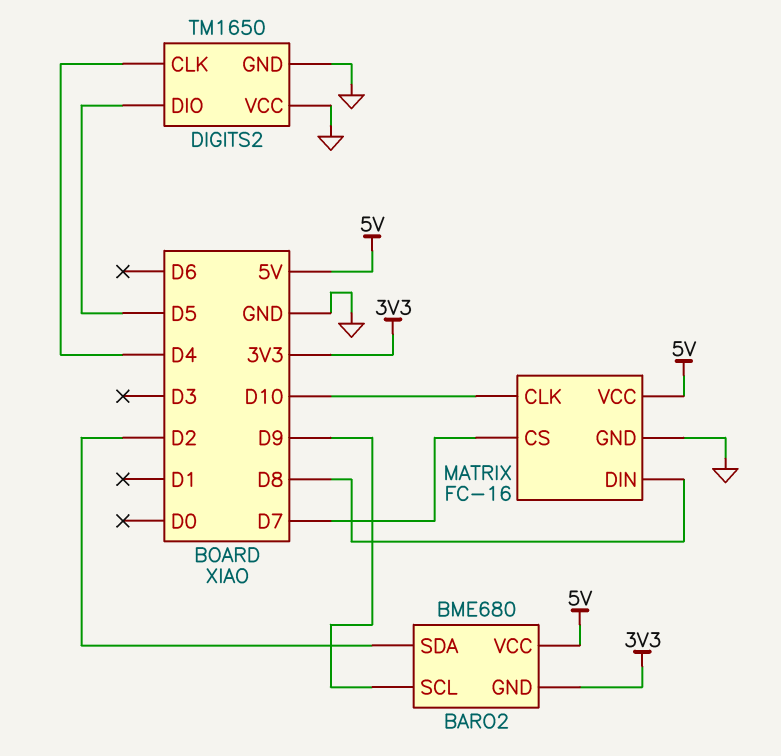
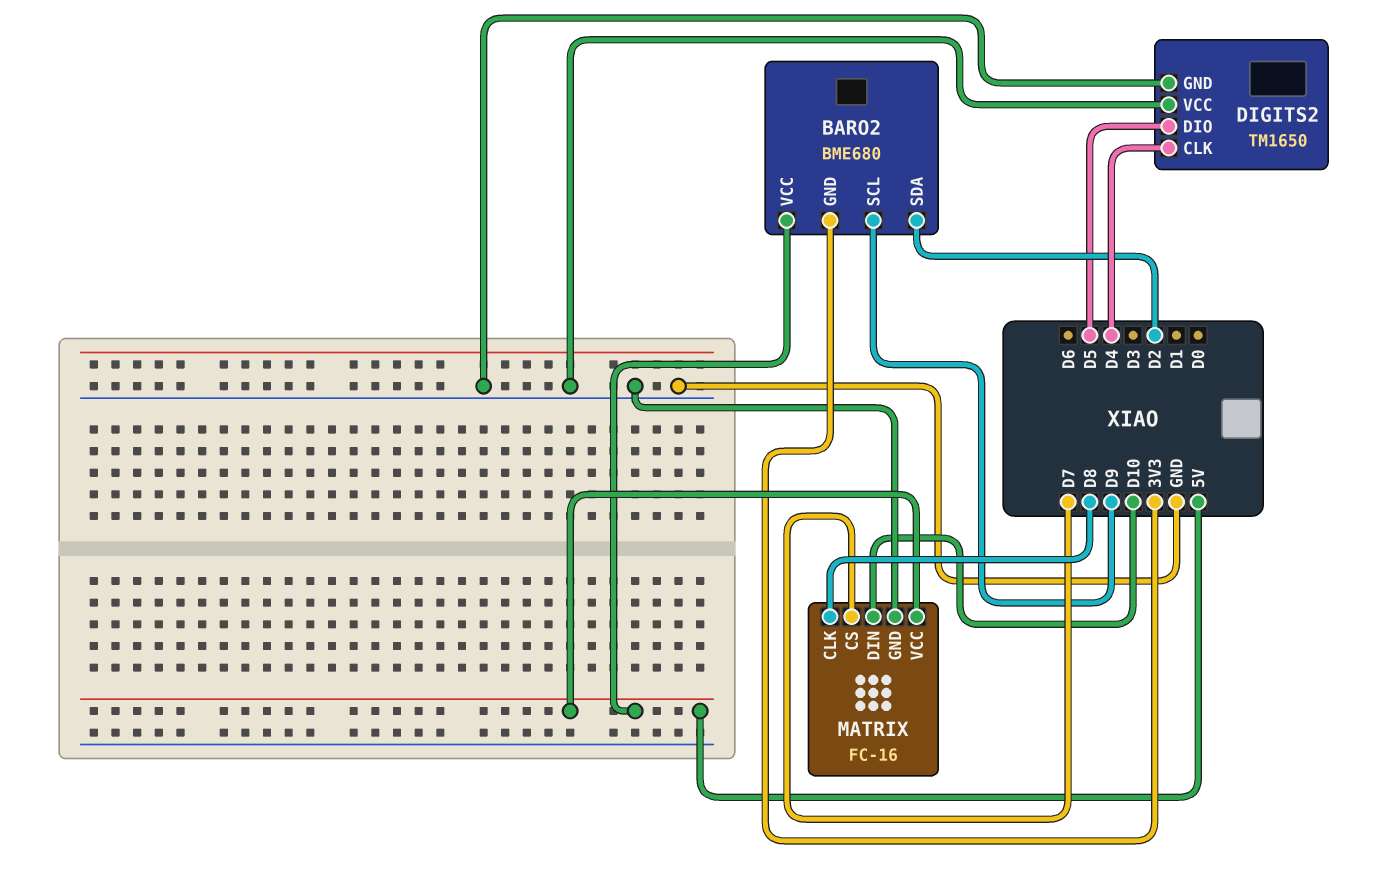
MATRIX pin CLK: D10 -> D8
MATRIX pin DIN: D8 -> D10

